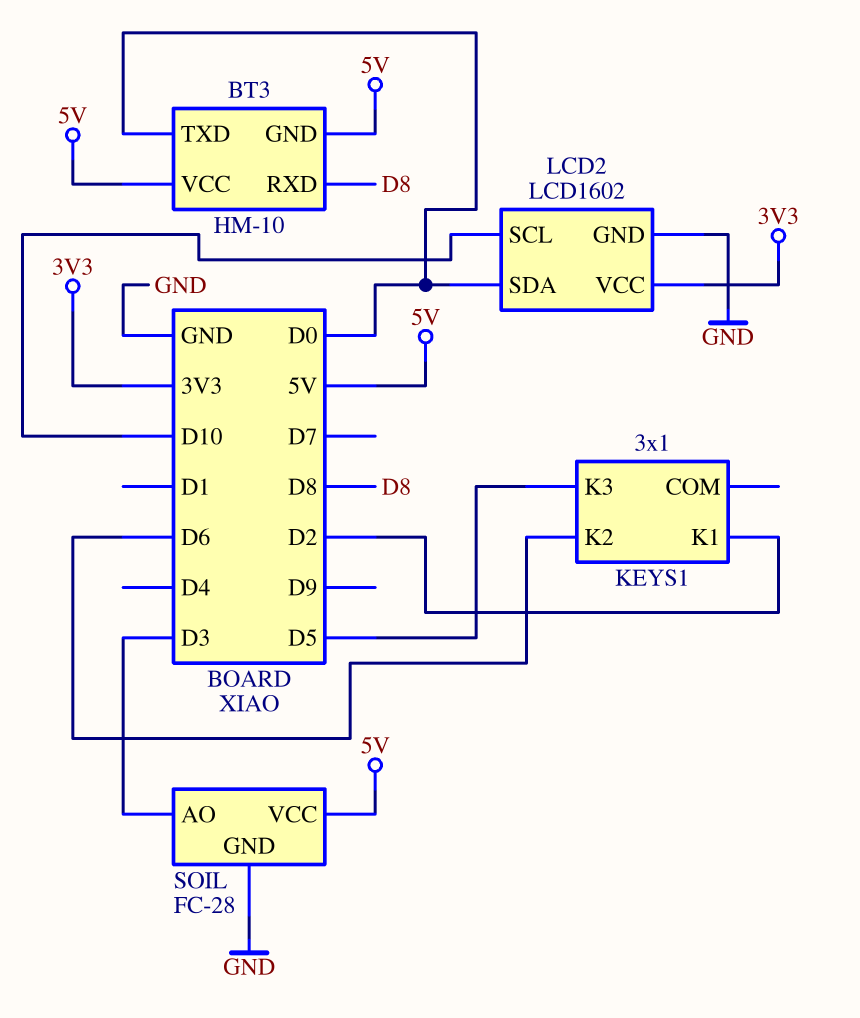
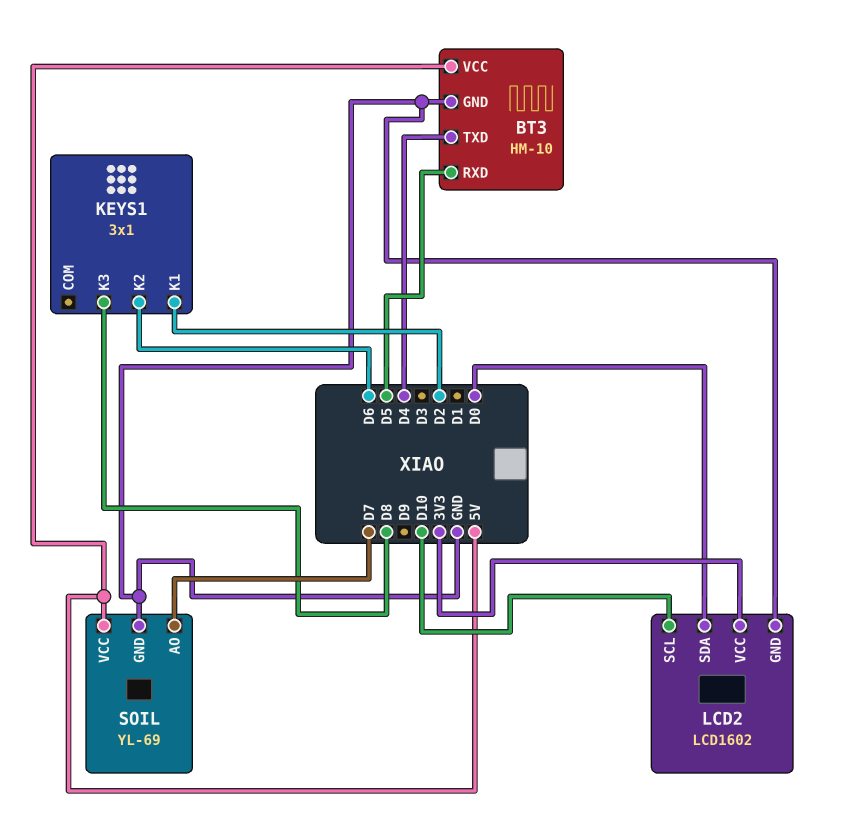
BT3 pin GND: 5V -> GND
BT3 pin RXD: D8 -> D5
BT3 pin TXD: D0 -> D4
KEYS1 pin K3: D5 -> D8
SOIL: FC-28 -> YL-69
SOIL pin AO: D3 -> D7

